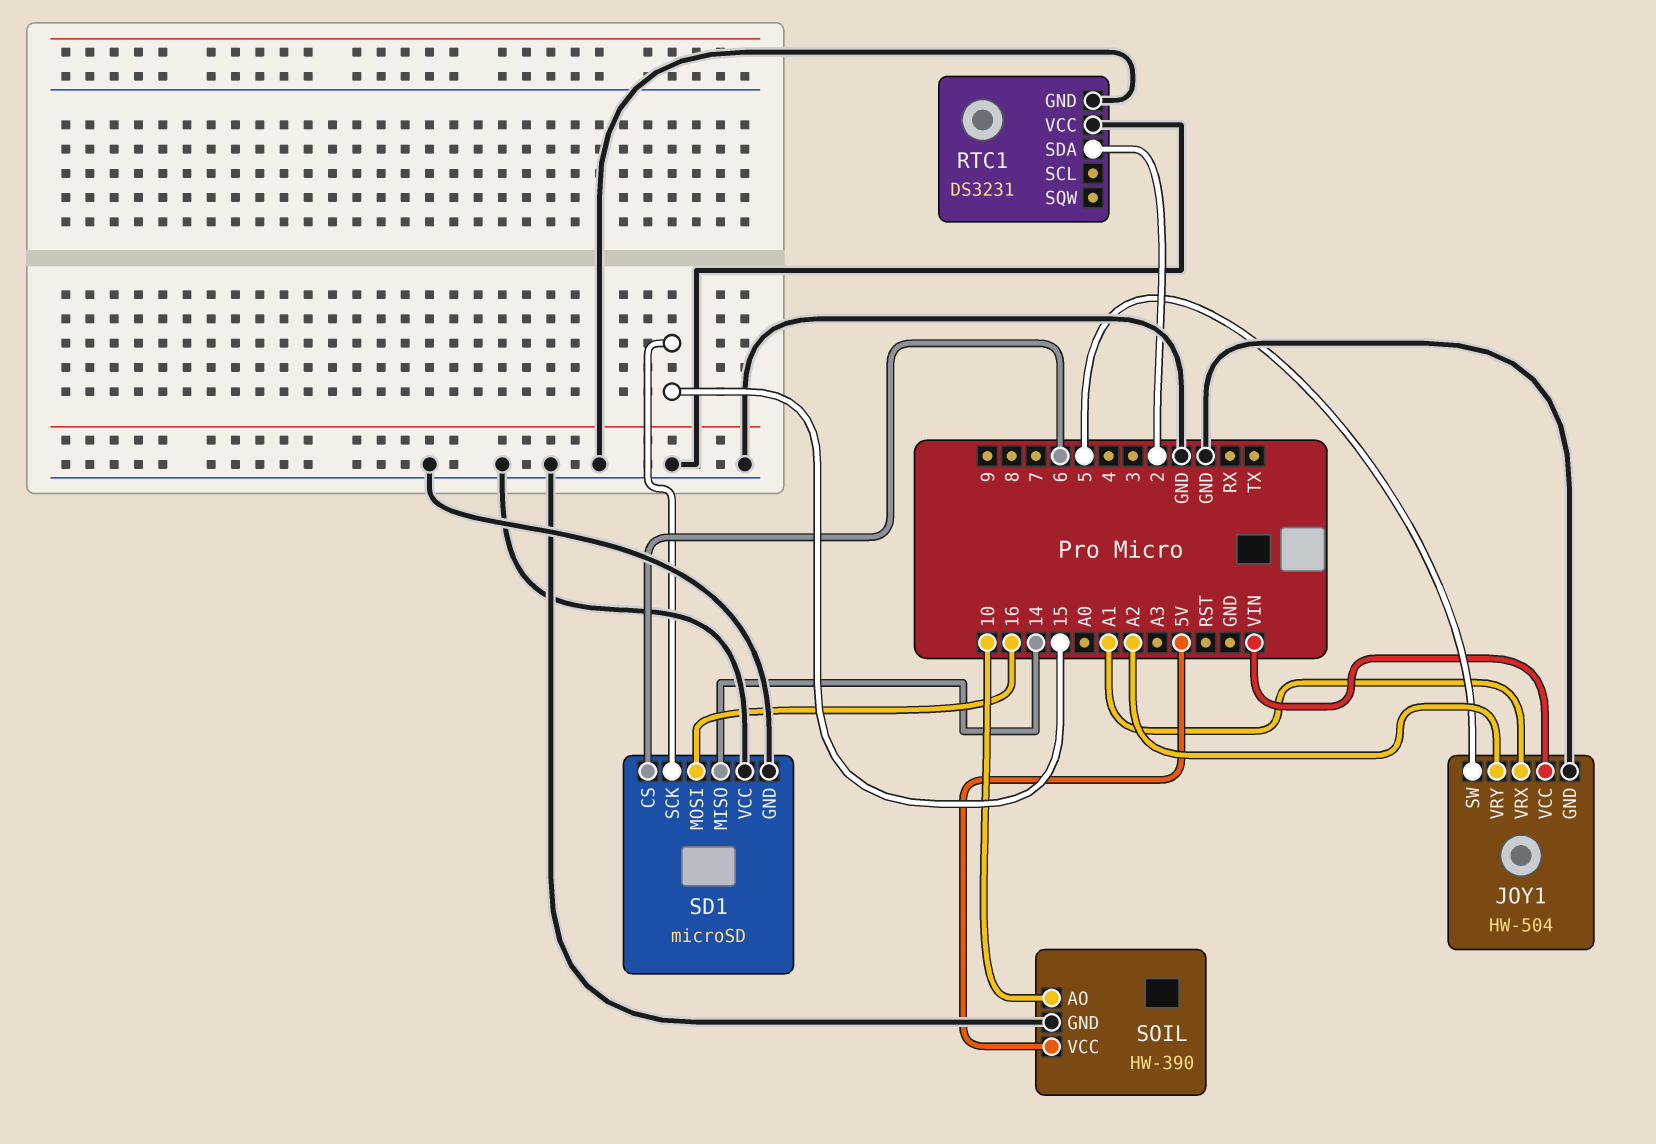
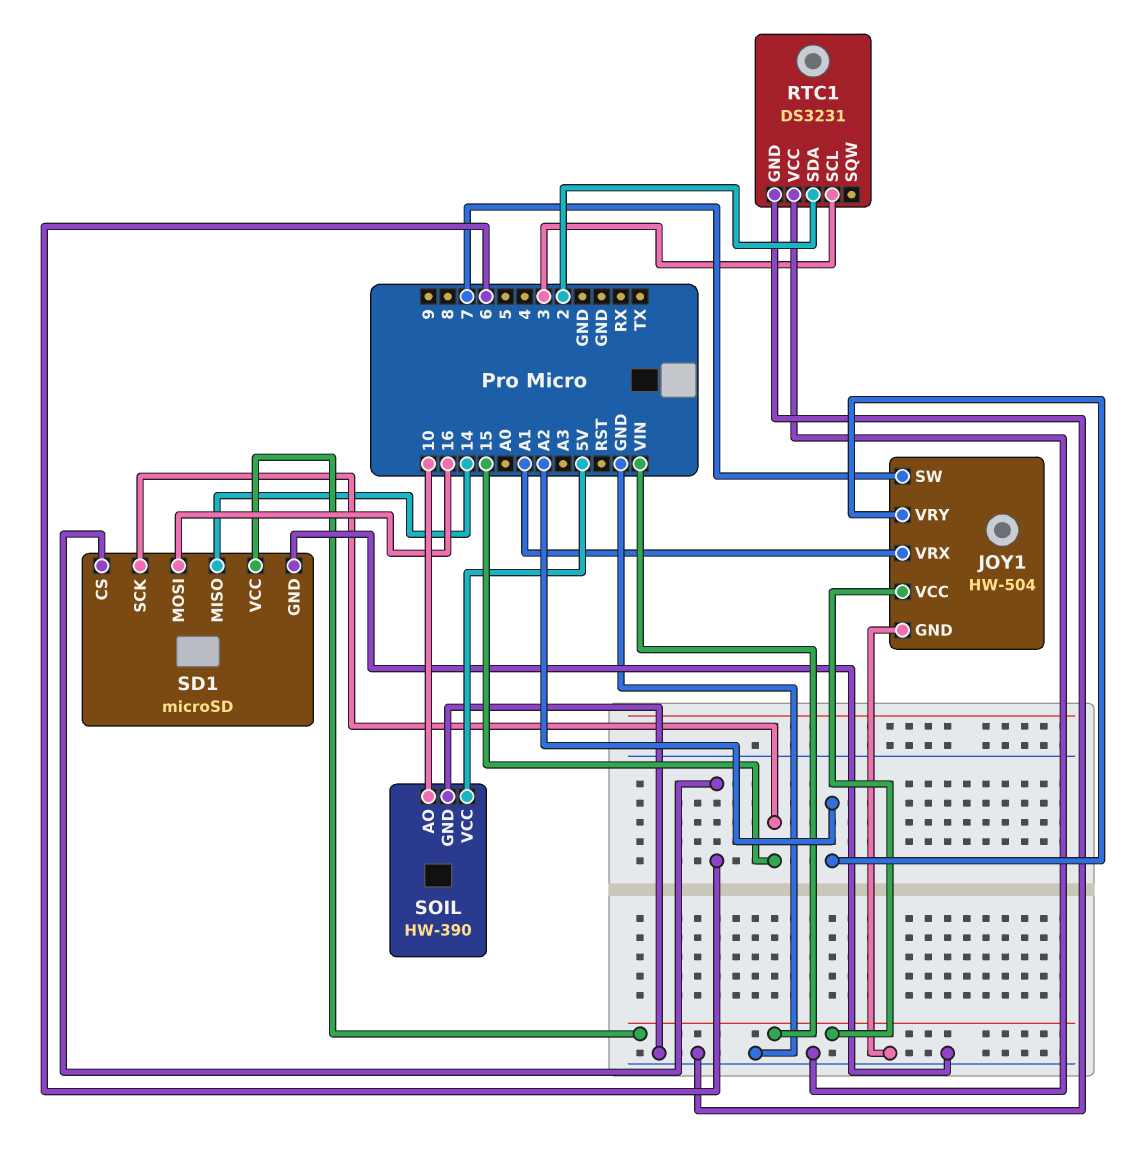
JOY1 pin SW: 5 -> 7
RTC1 pin SCL: none -> 3
SD1 pin VCC: GND -> VIN

